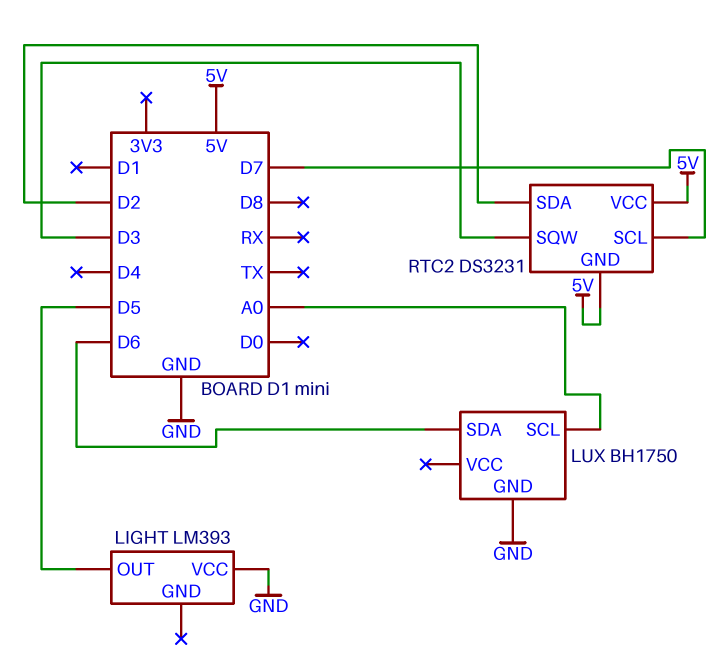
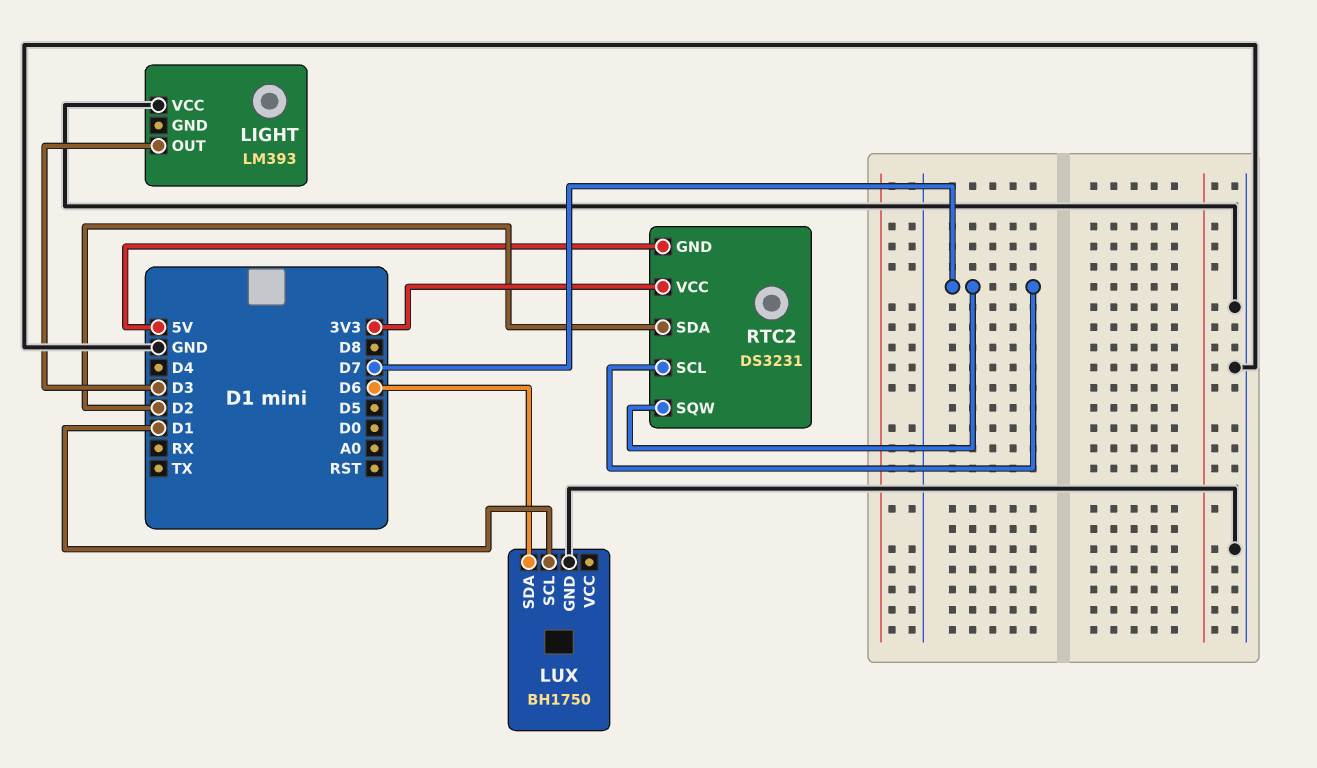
LIGHT pin OUT: D5 -> D3
LUX pin SCL: A0 -> D1
RTC2 pin SQW: D3 -> D7
RTC2 pin VCC: 5V -> 3V3

